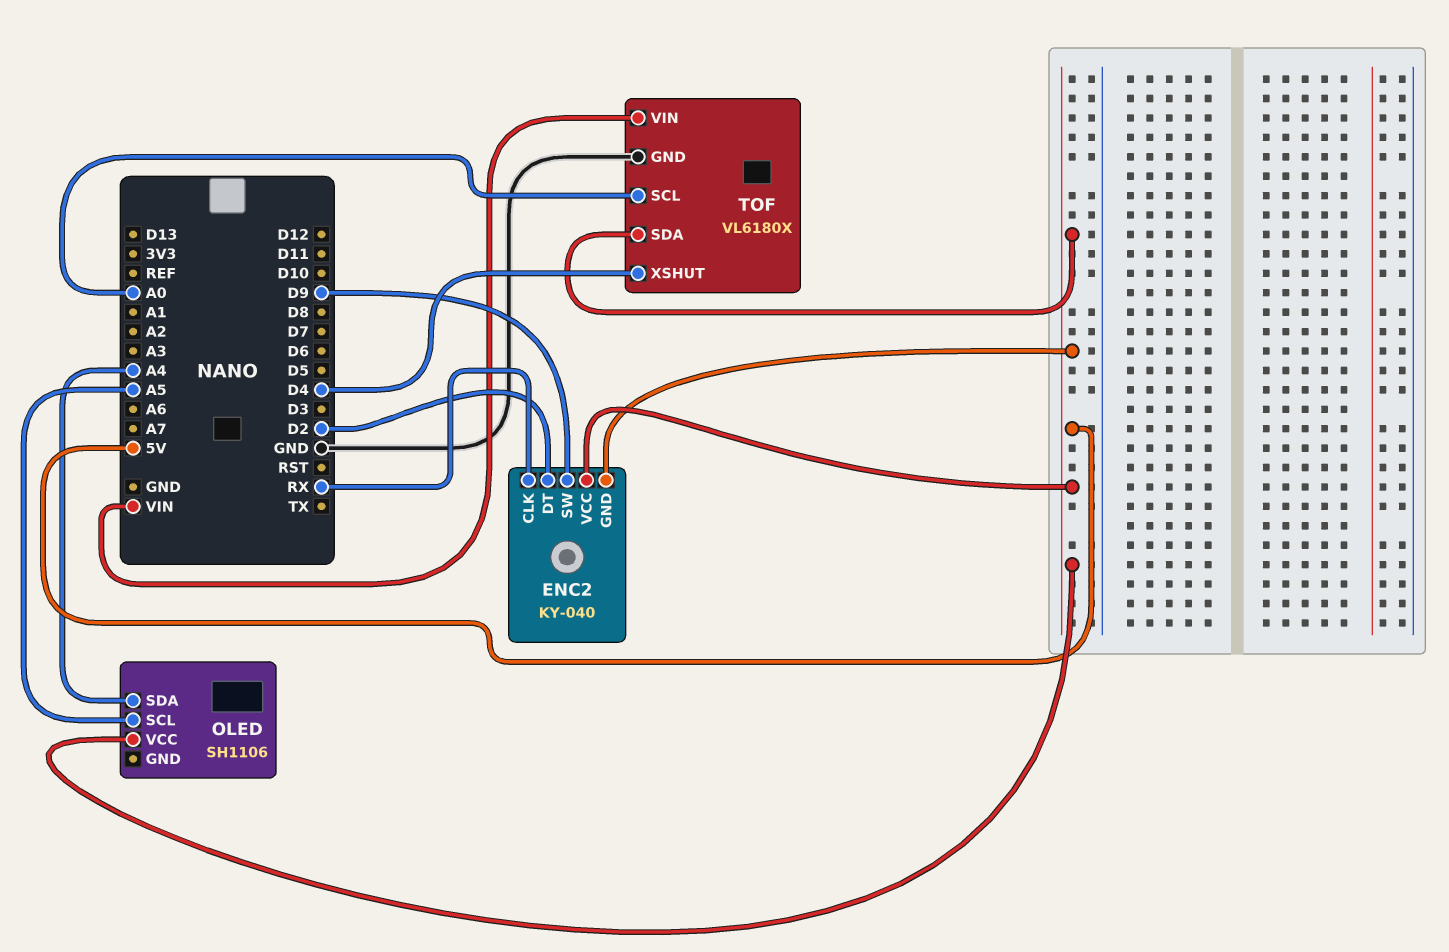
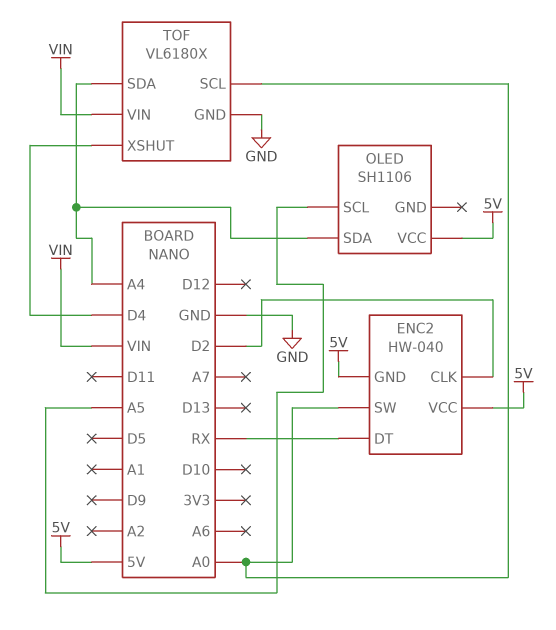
ENC2: KY-040 -> HW-040
ENC2 pin CLK: RX -> D2
ENC2 pin DT: D2 -> RX
ENC2 pin SW: D9 -> A0
TOF pin SDA: 5V -> A4

